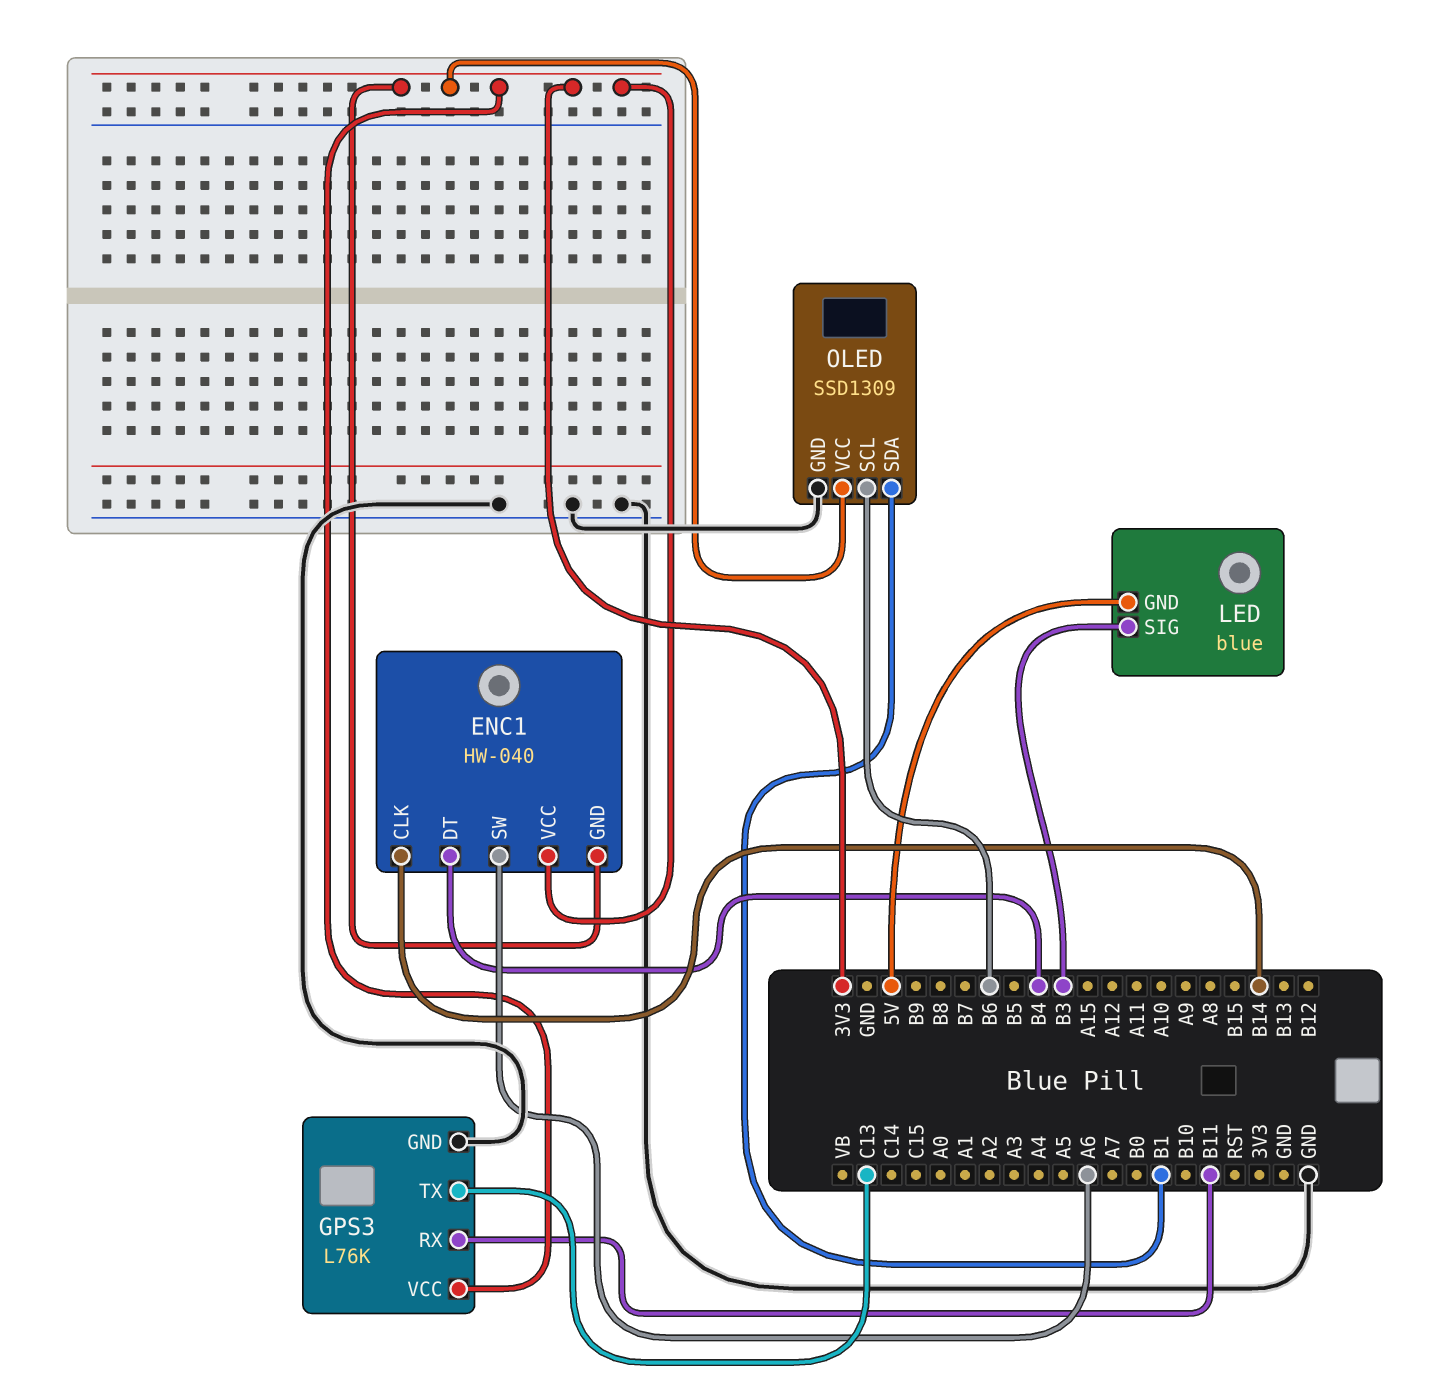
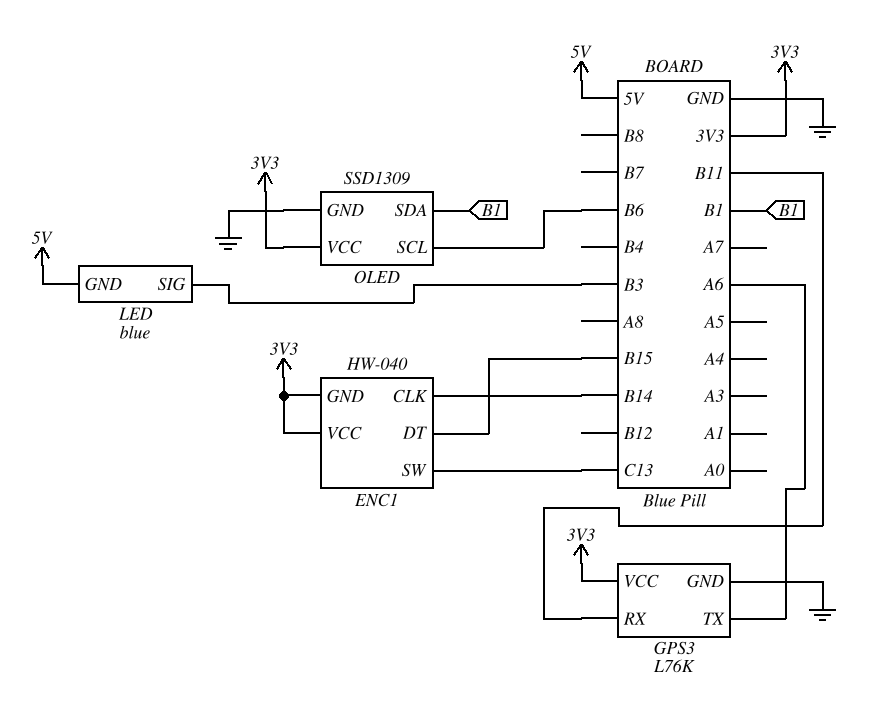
ENC1 pin DT: B4 -> B15
ENC1 pin SW: A6 -> C13
GPS3 pin TX: C13 -> A6

